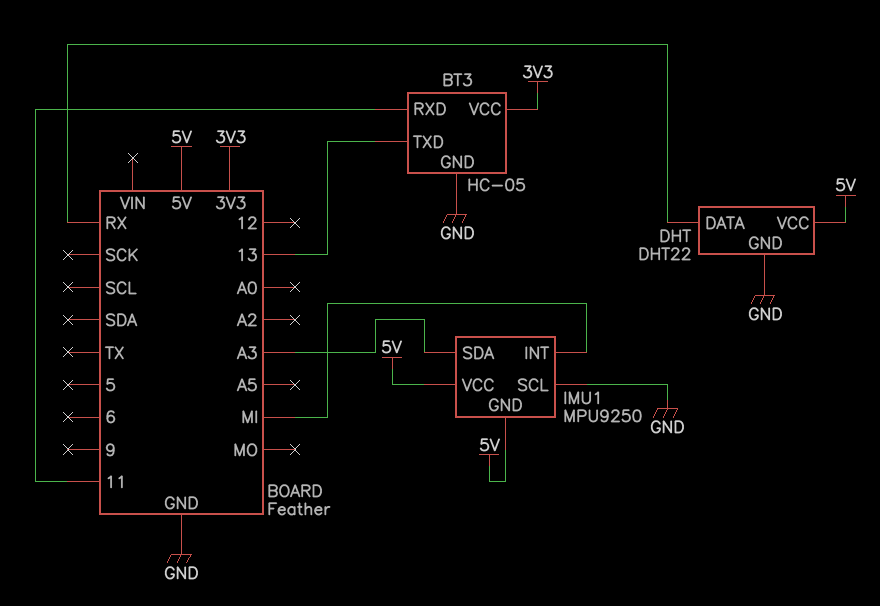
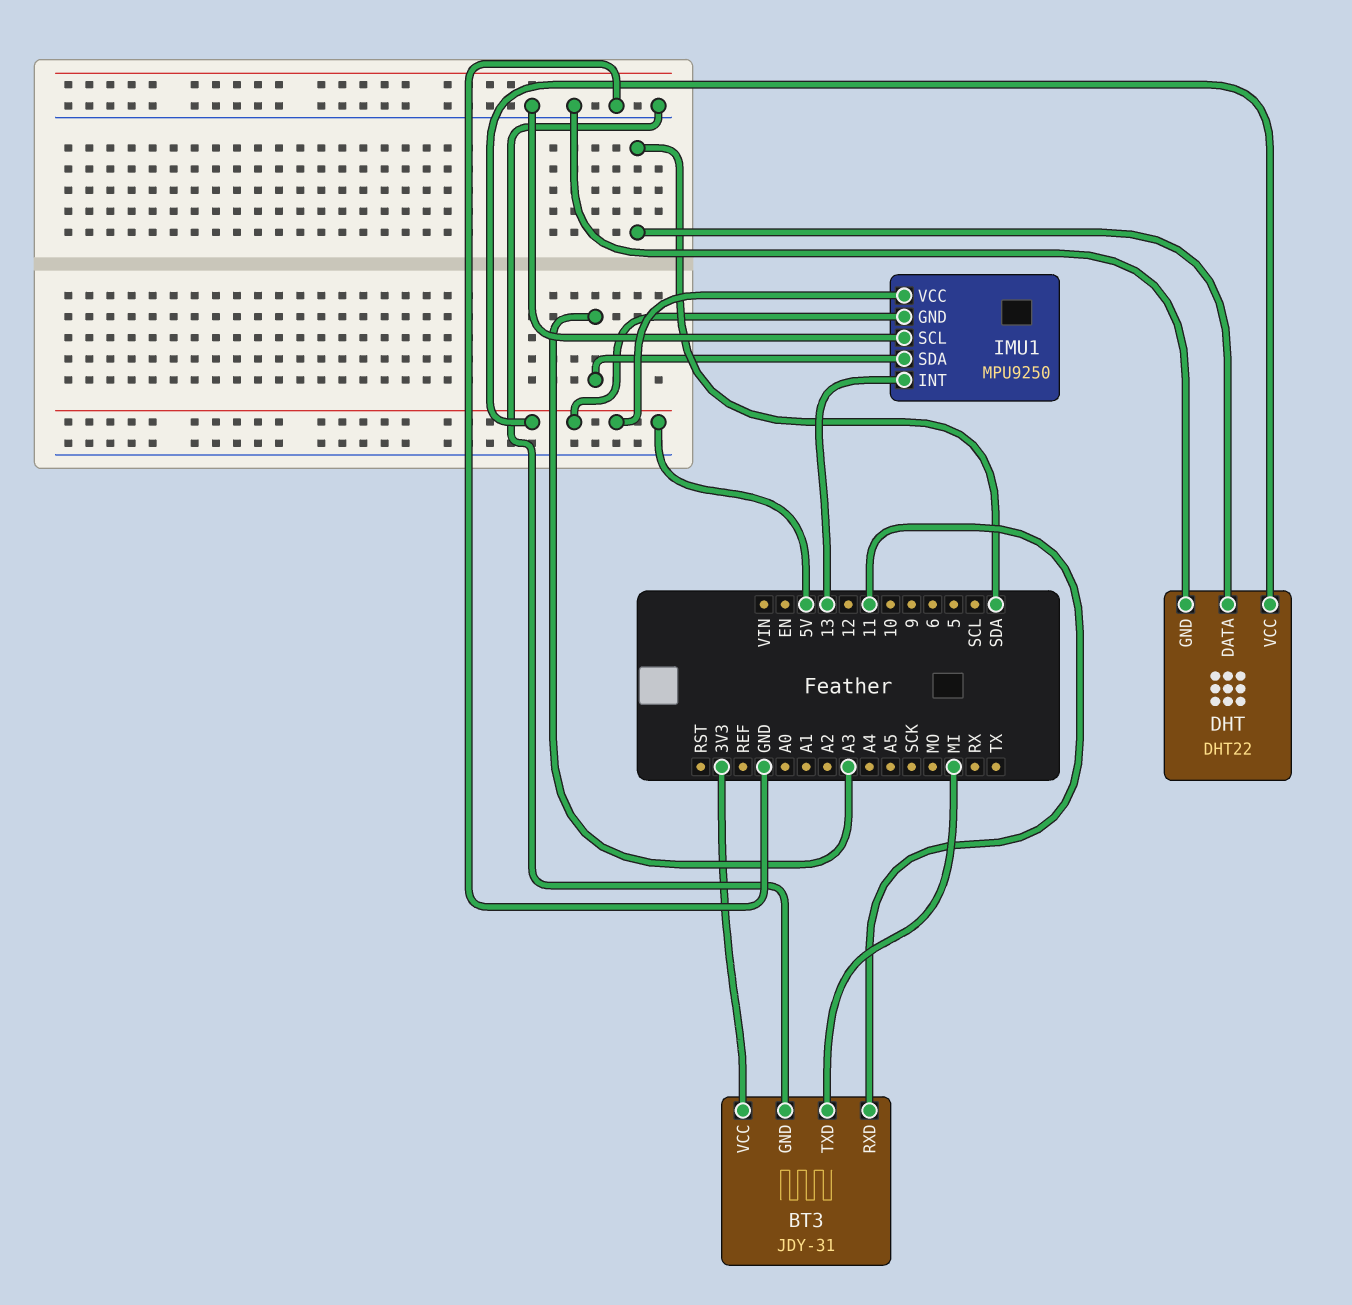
BT3: HC-05 -> JDY-31
BT3 pin TXD: 13 -> MI
DHT pin DATA: RX -> SDA
IMU1 pin INT: MI -> 13

